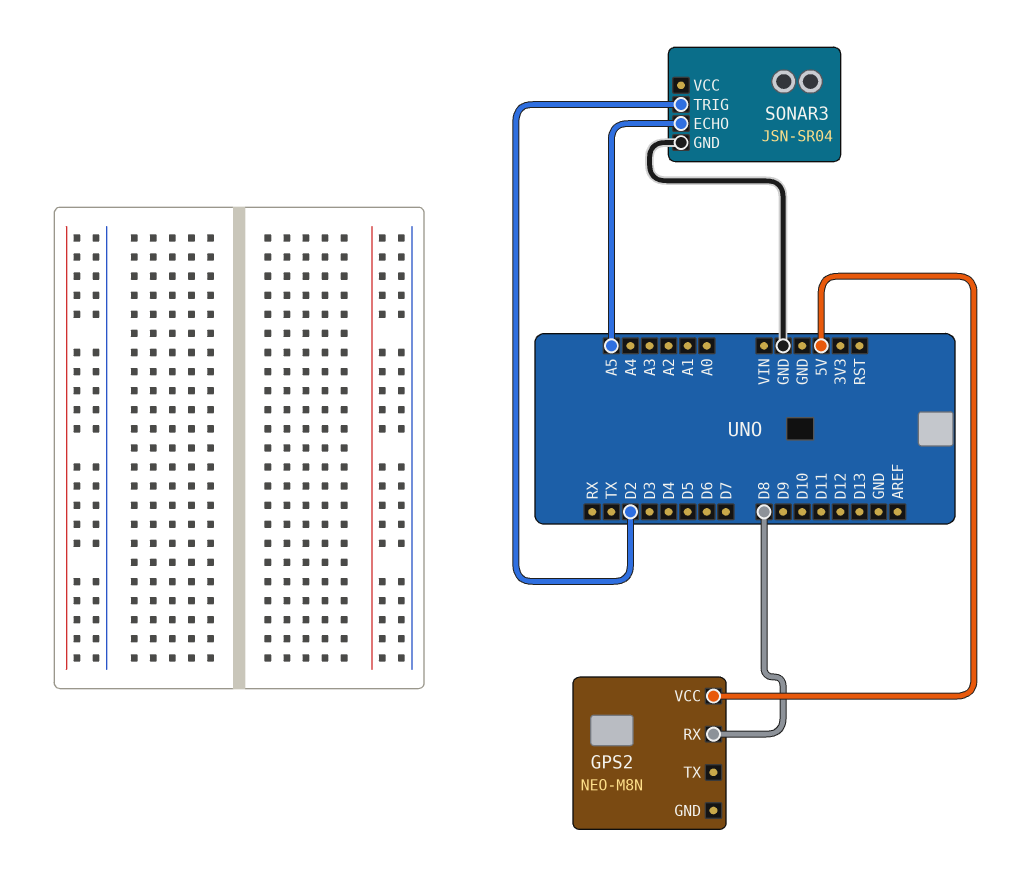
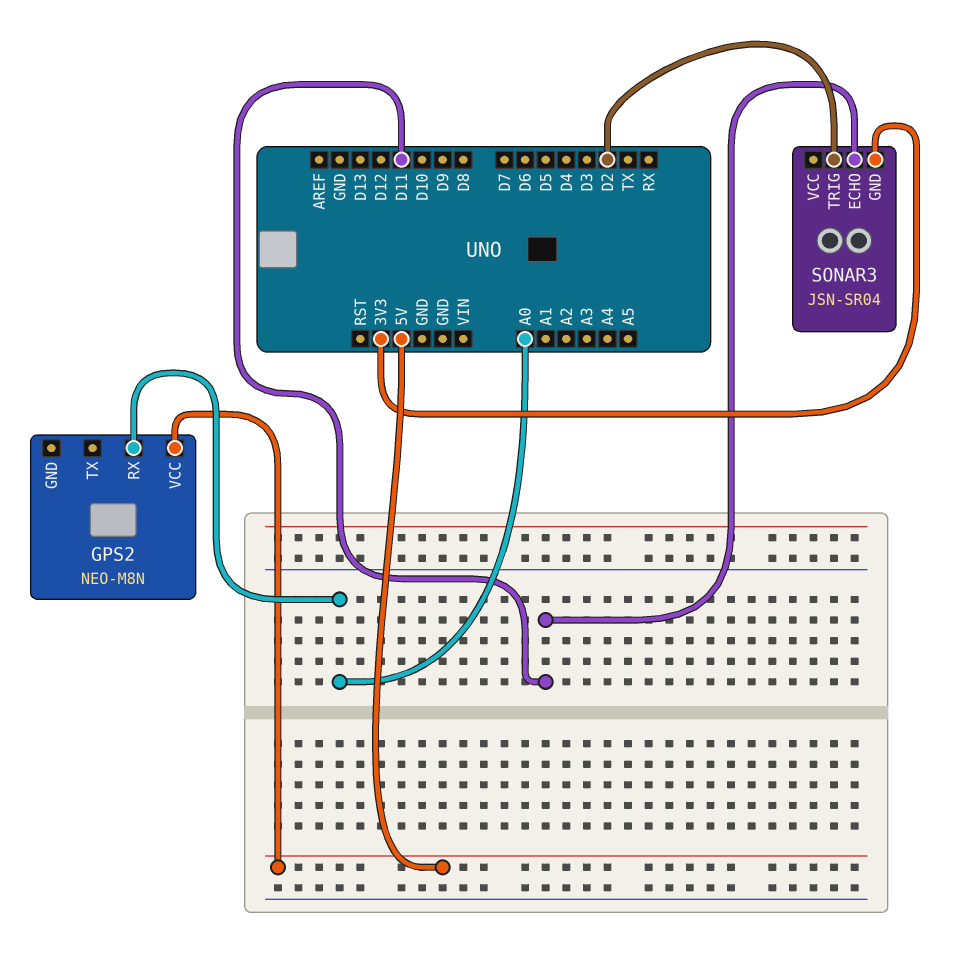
GPS2 pin RX: D8 -> A0
SONAR3 pin ECHO: A5 -> D11
SONAR3 pin GND: GND -> 3V3

